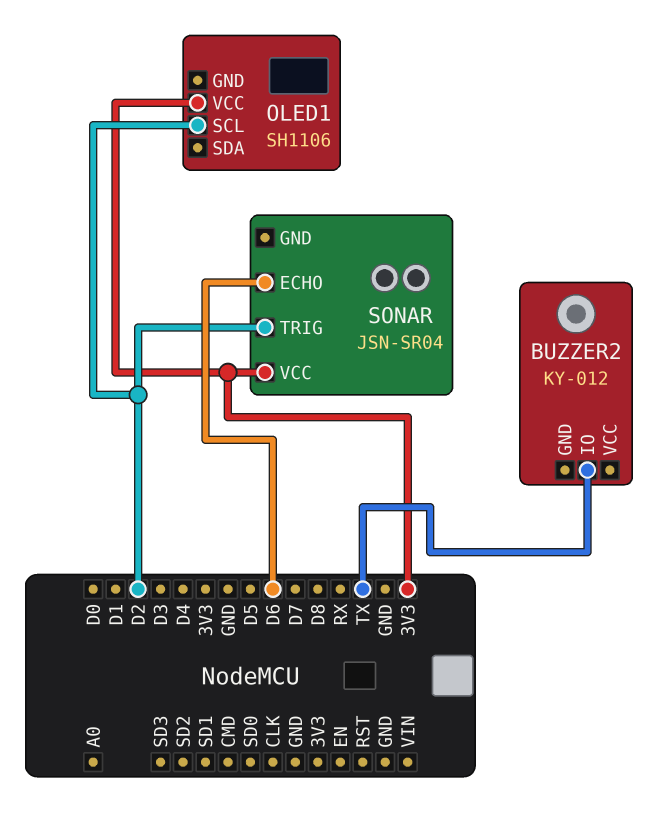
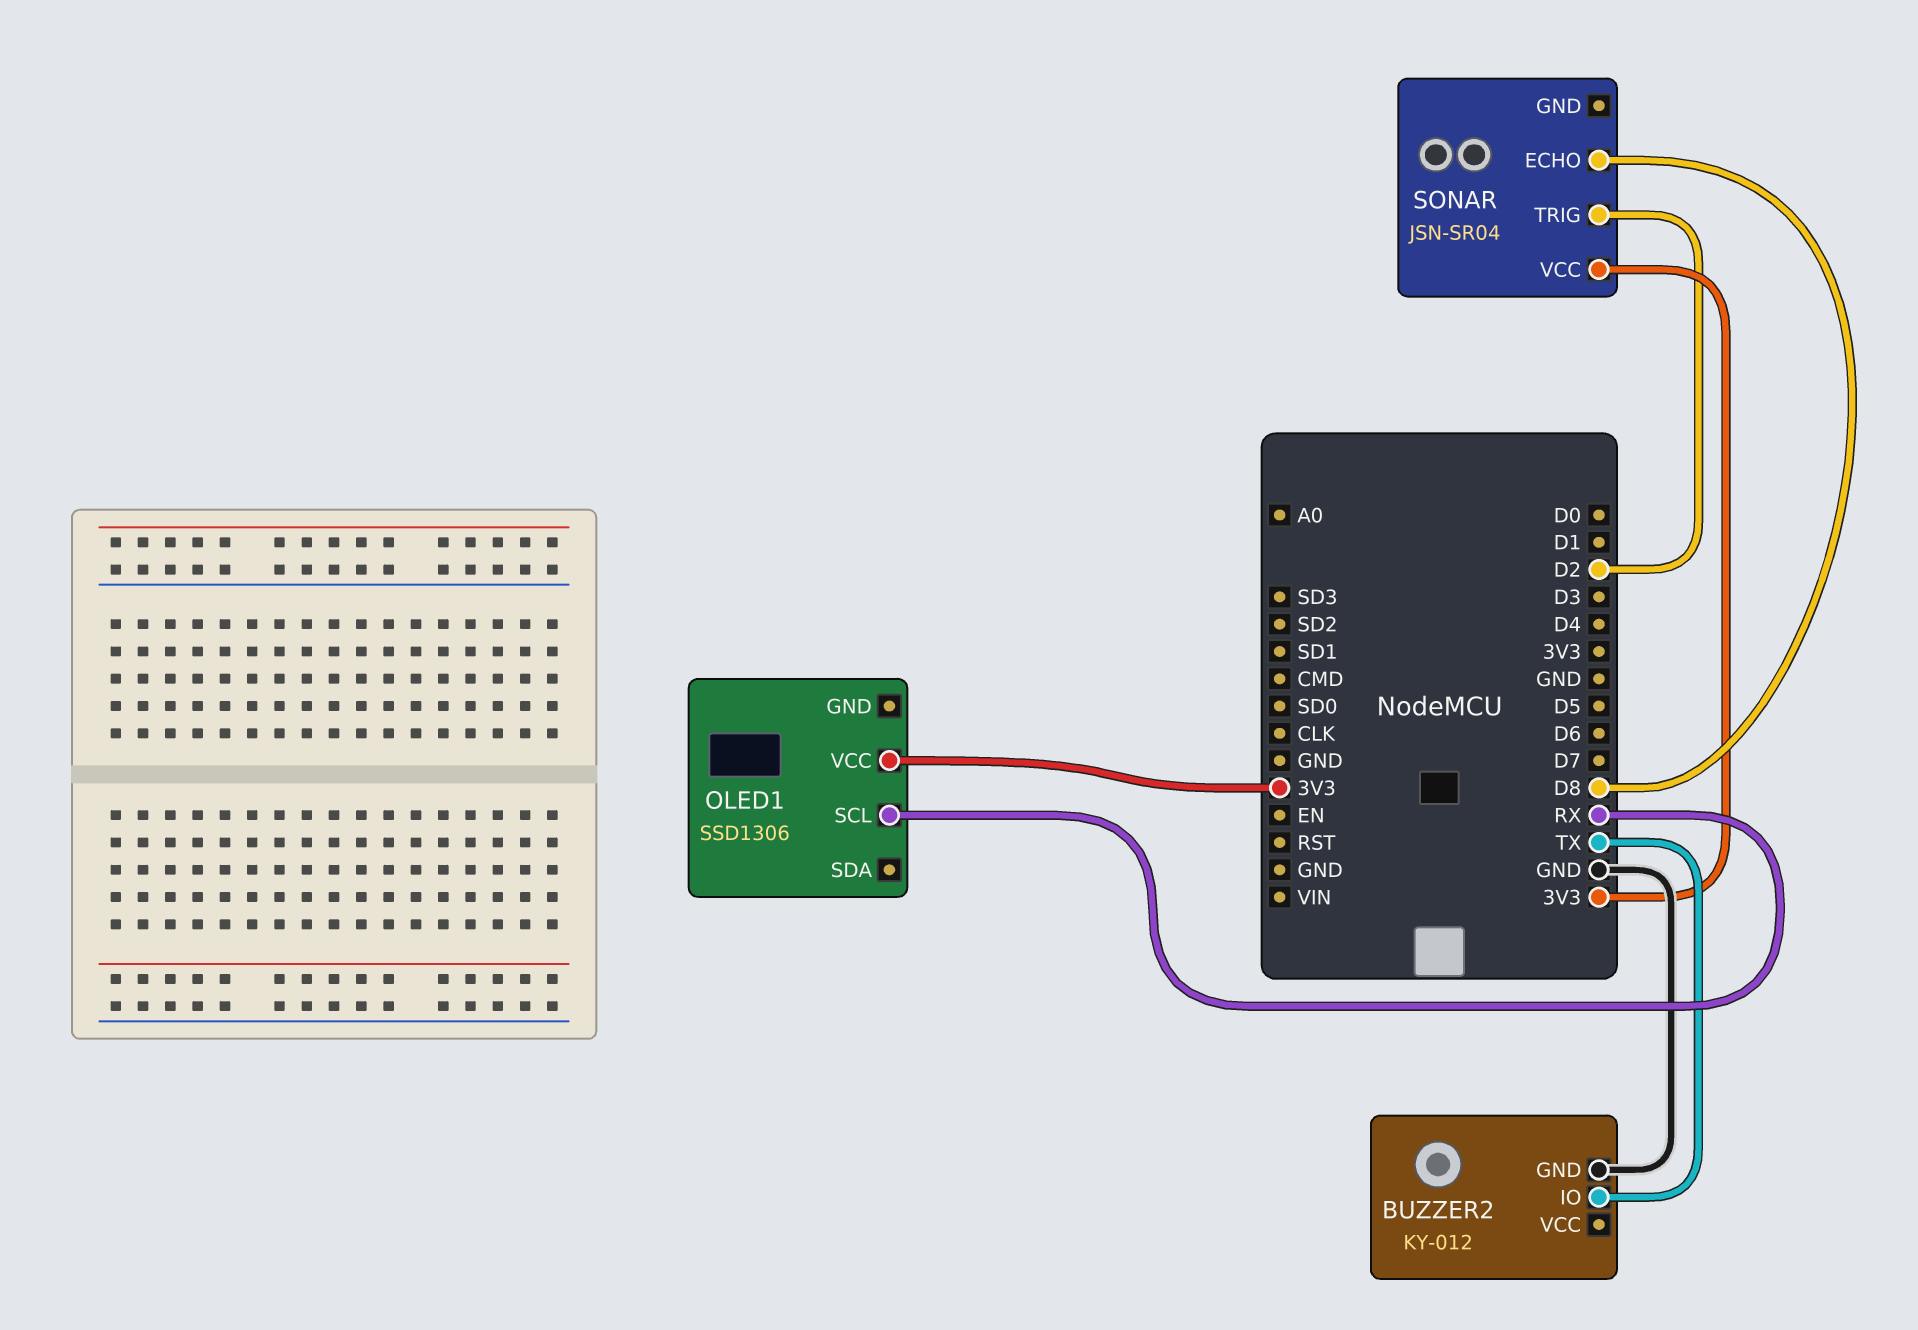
BUZZER2 pin GND: none -> GND
OLED1: SH1106 -> SSD1306
OLED1 pin SCL: D2 -> RX
SONAR pin ECHO: D6 -> D8

